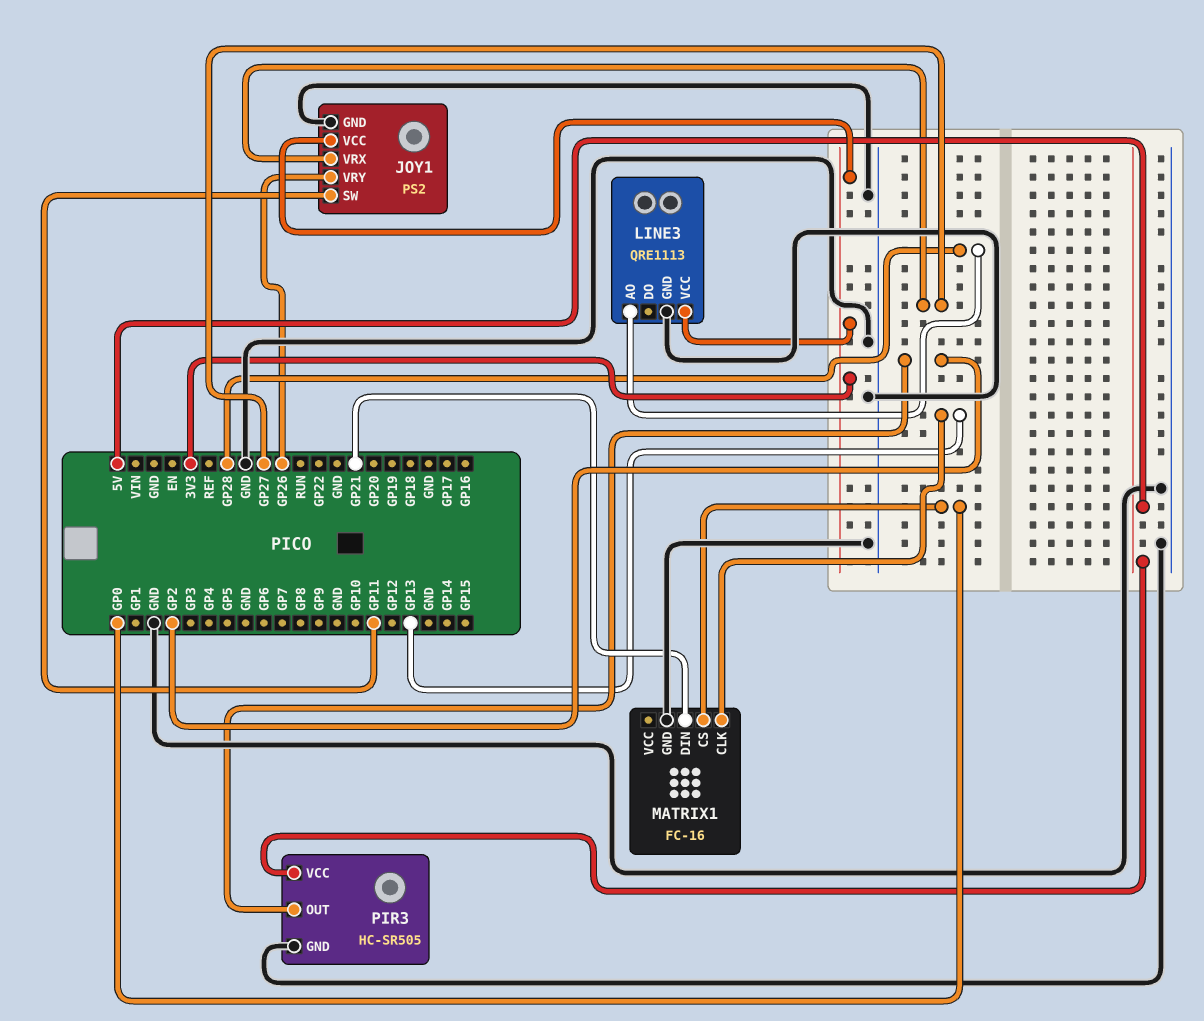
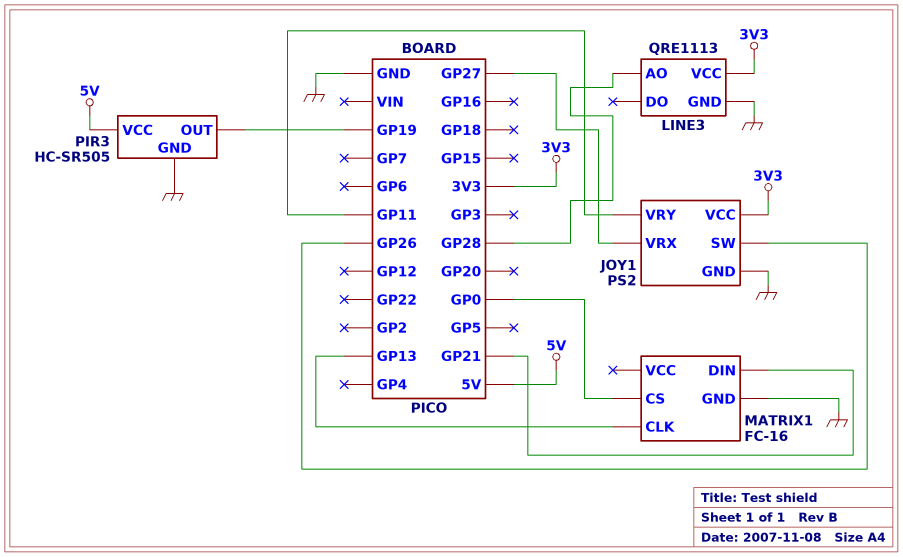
JOY1 pin SW: GP11 -> GP26
JOY1 pin VRY: GP26 -> GP11
PIR3 pin OUT: GP2 -> GP19

